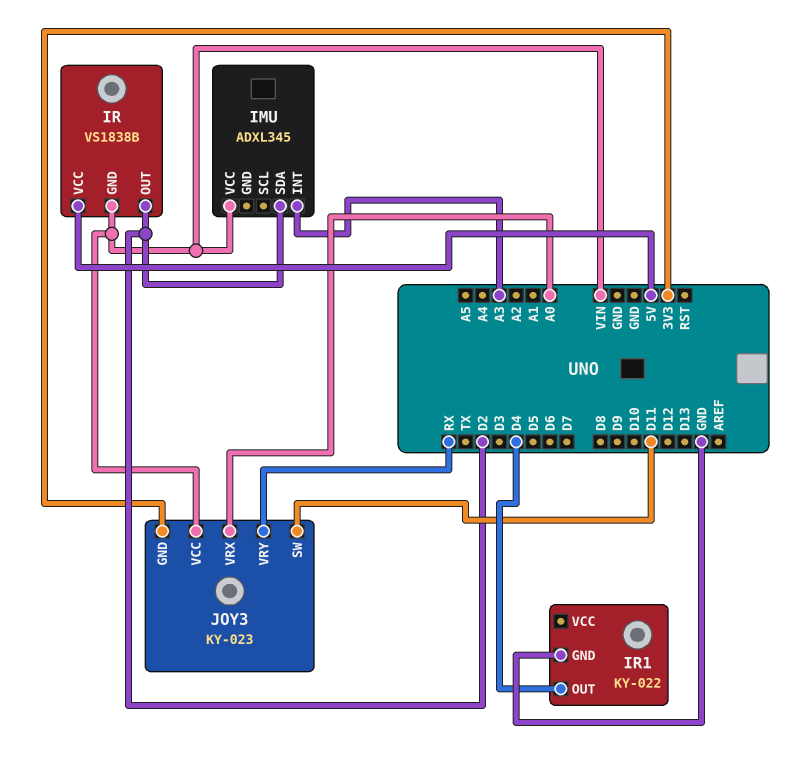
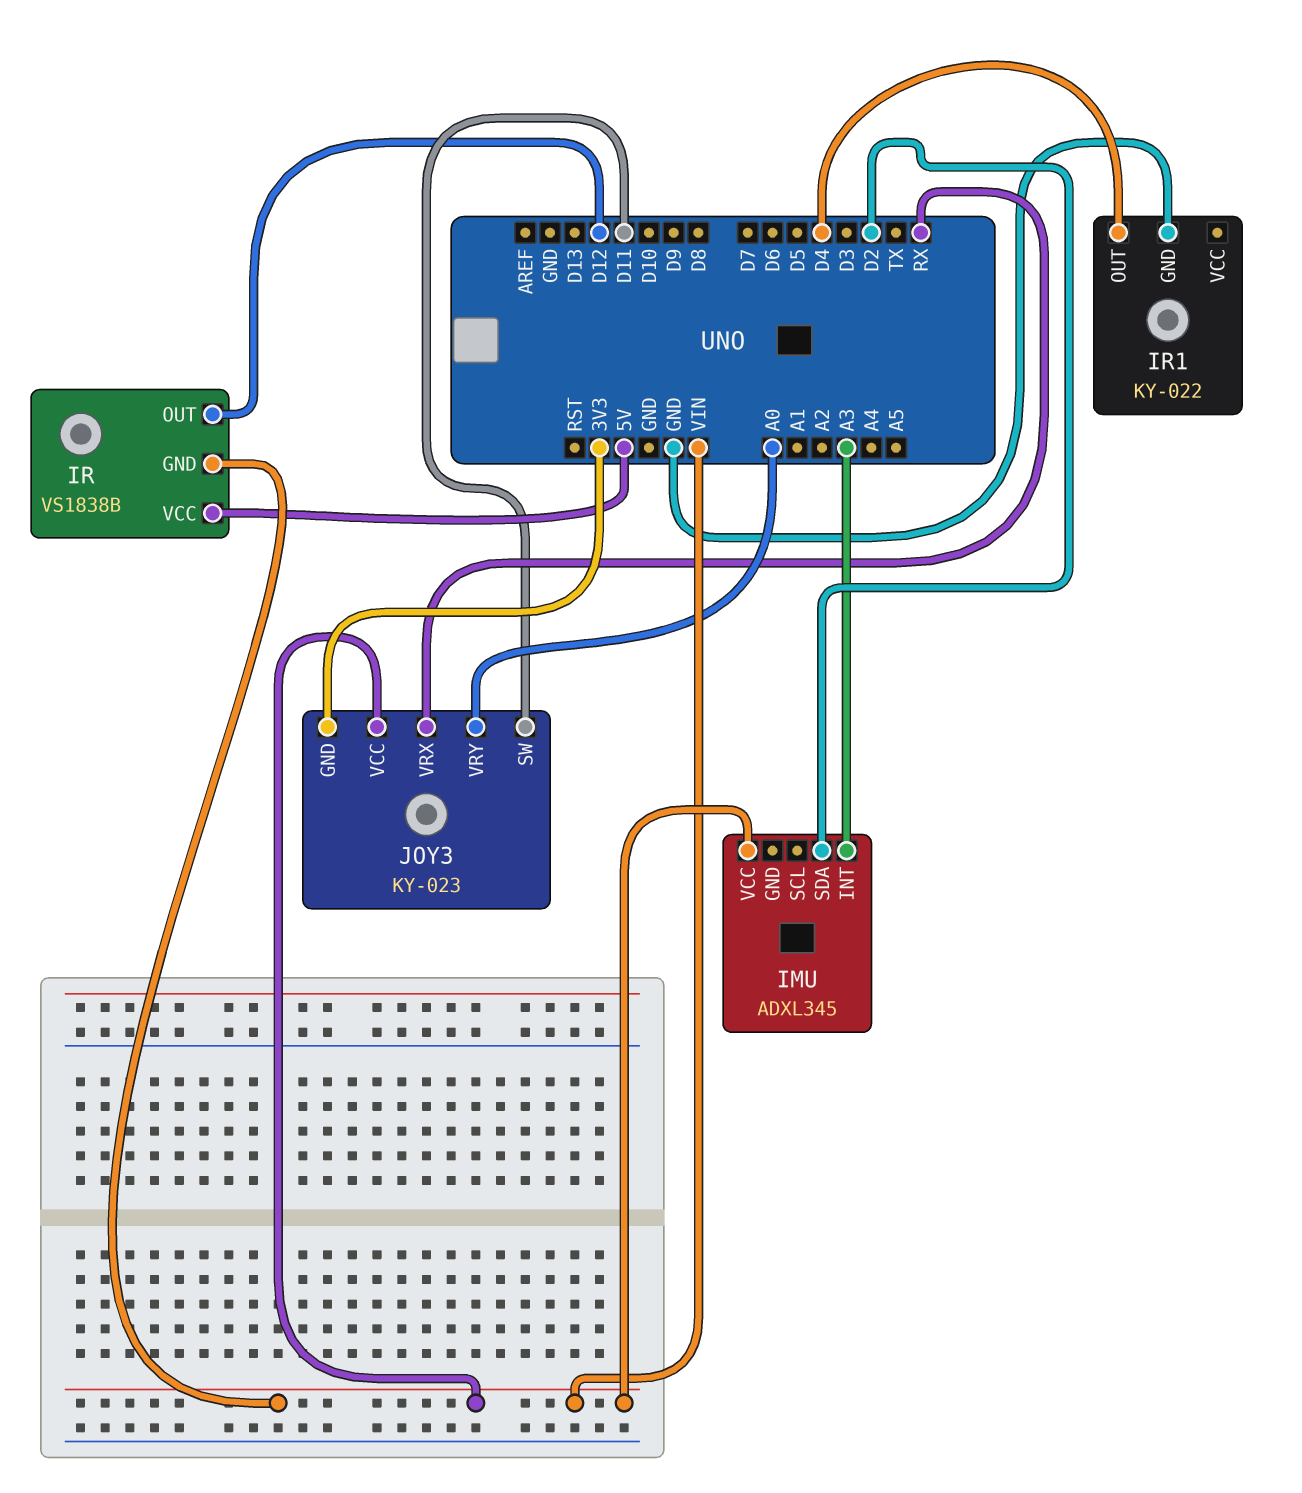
IR pin OUT: D2 -> D12
JOY3 pin VRX: A0 -> RX
JOY3 pin VRY: RX -> A0

